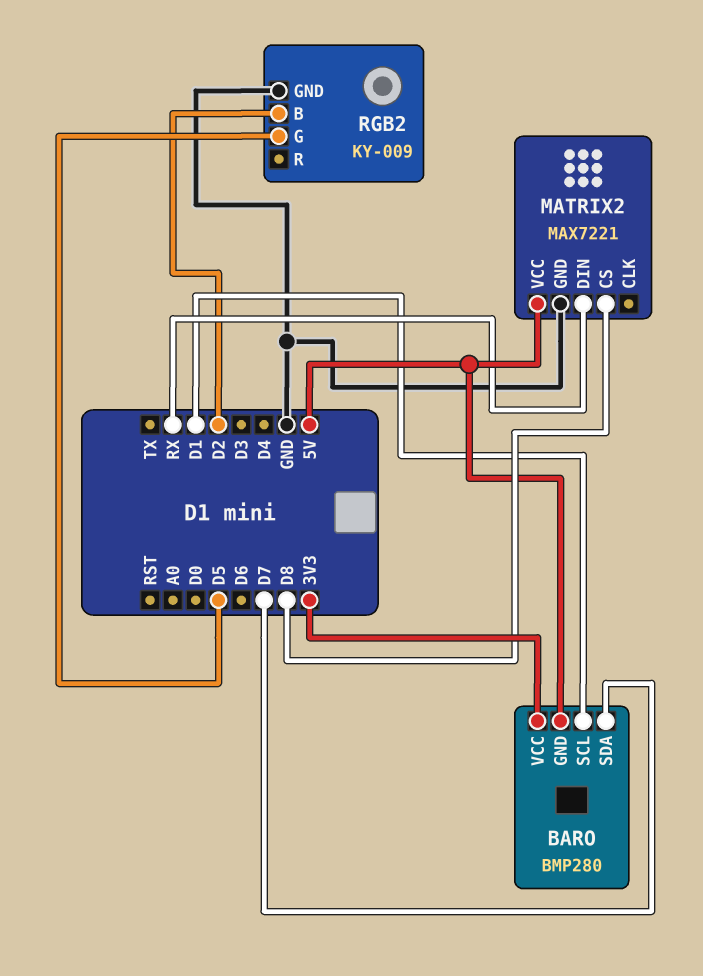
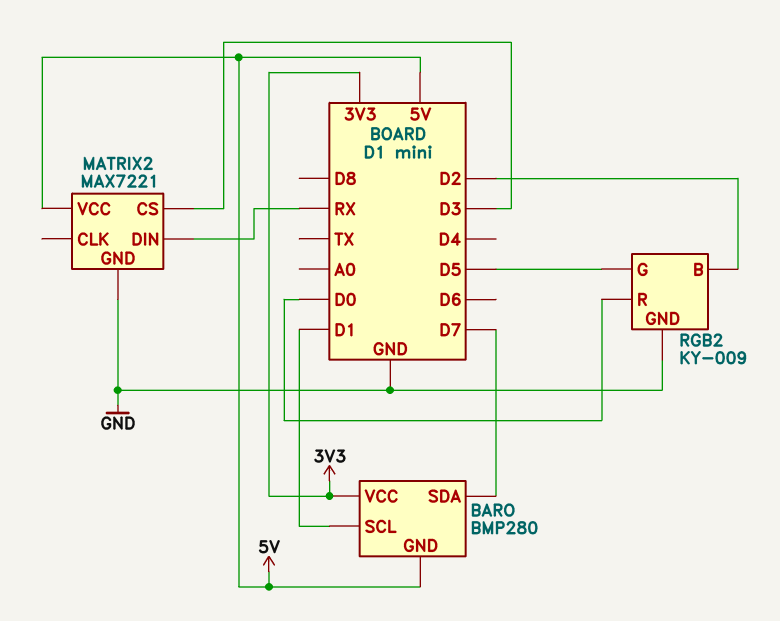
MATRIX2 pin CS: D8 -> D3
RGB2 pin R: none -> D0

